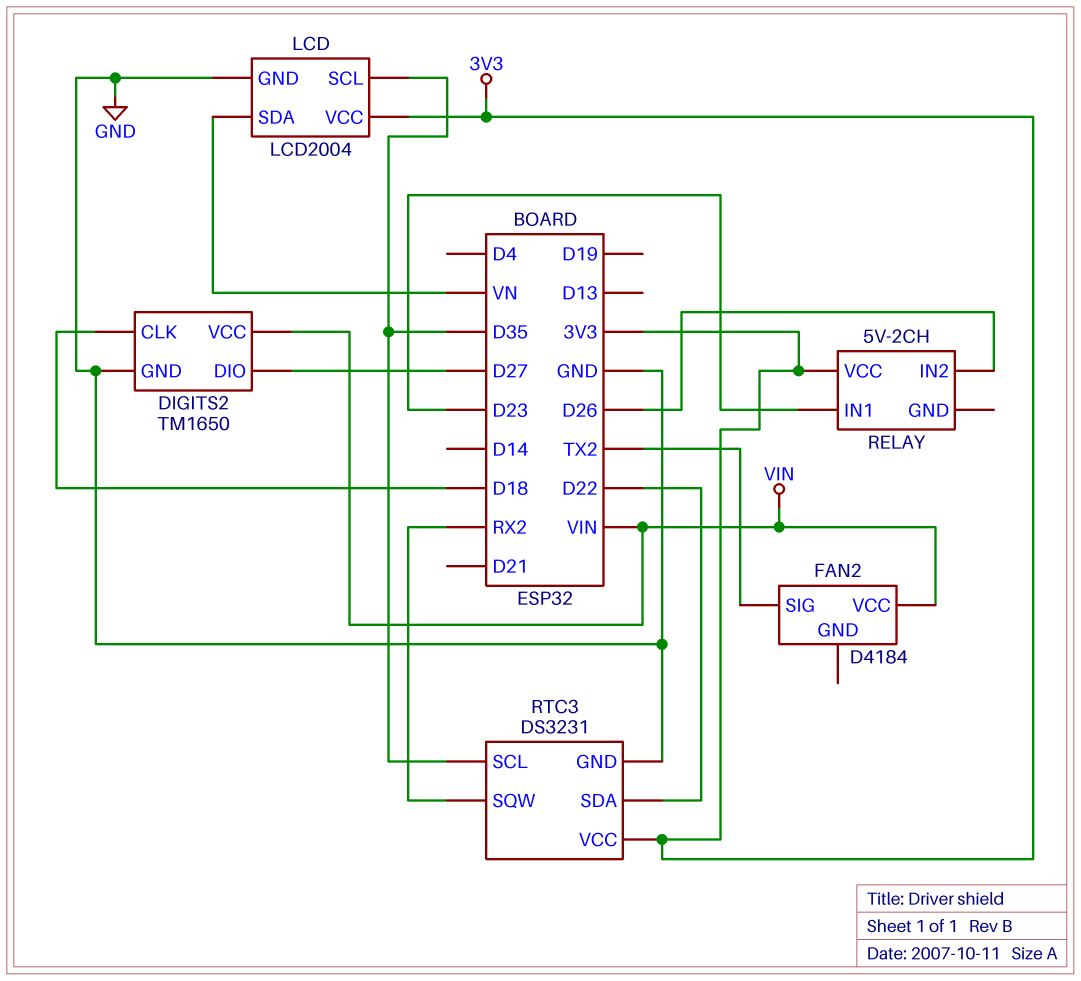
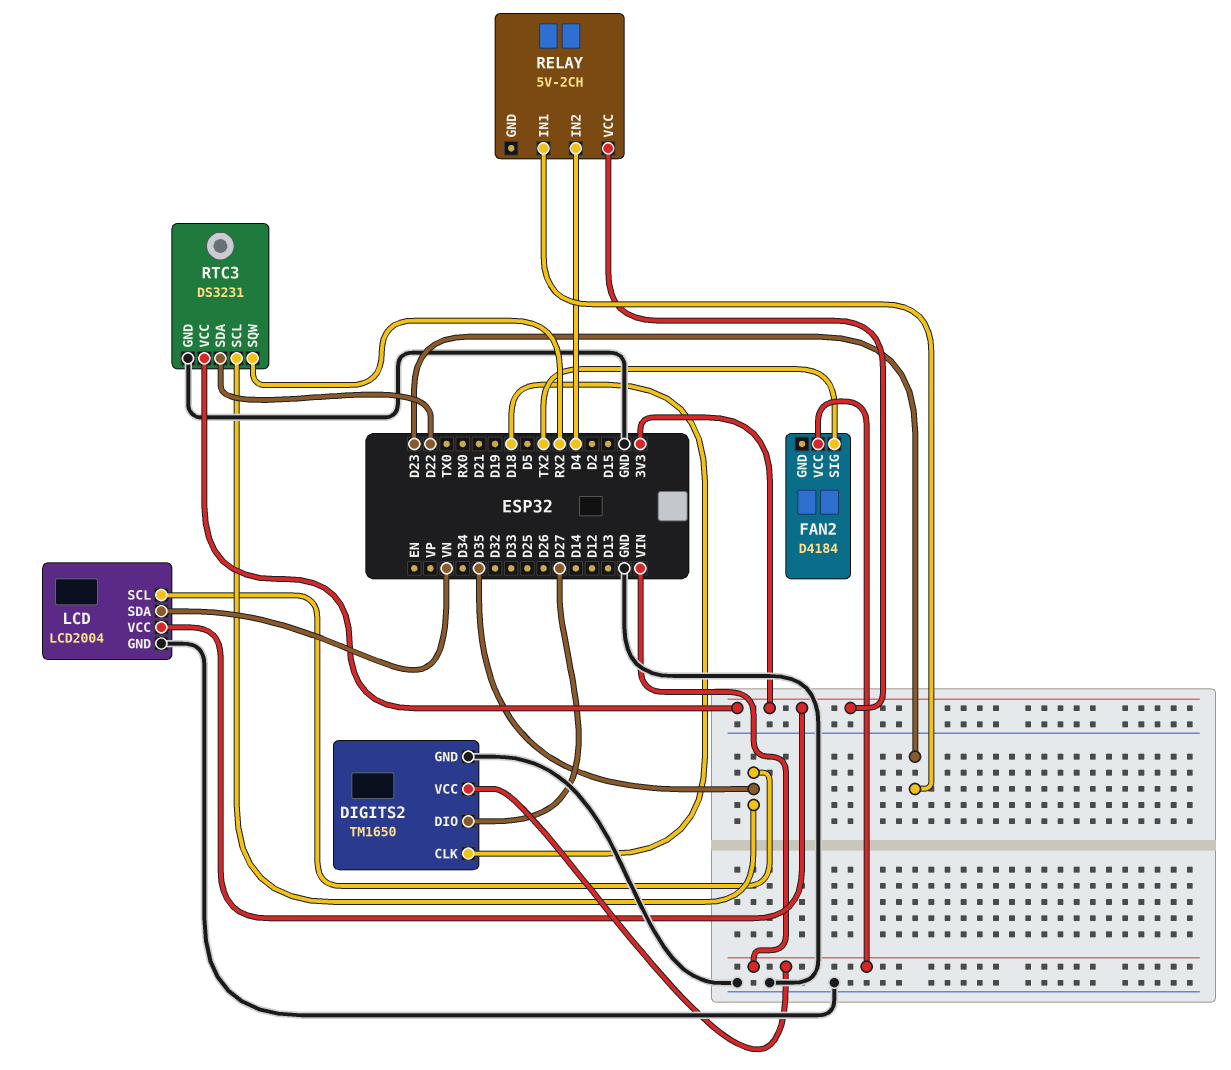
RELAY pin IN2: D26 -> D4

